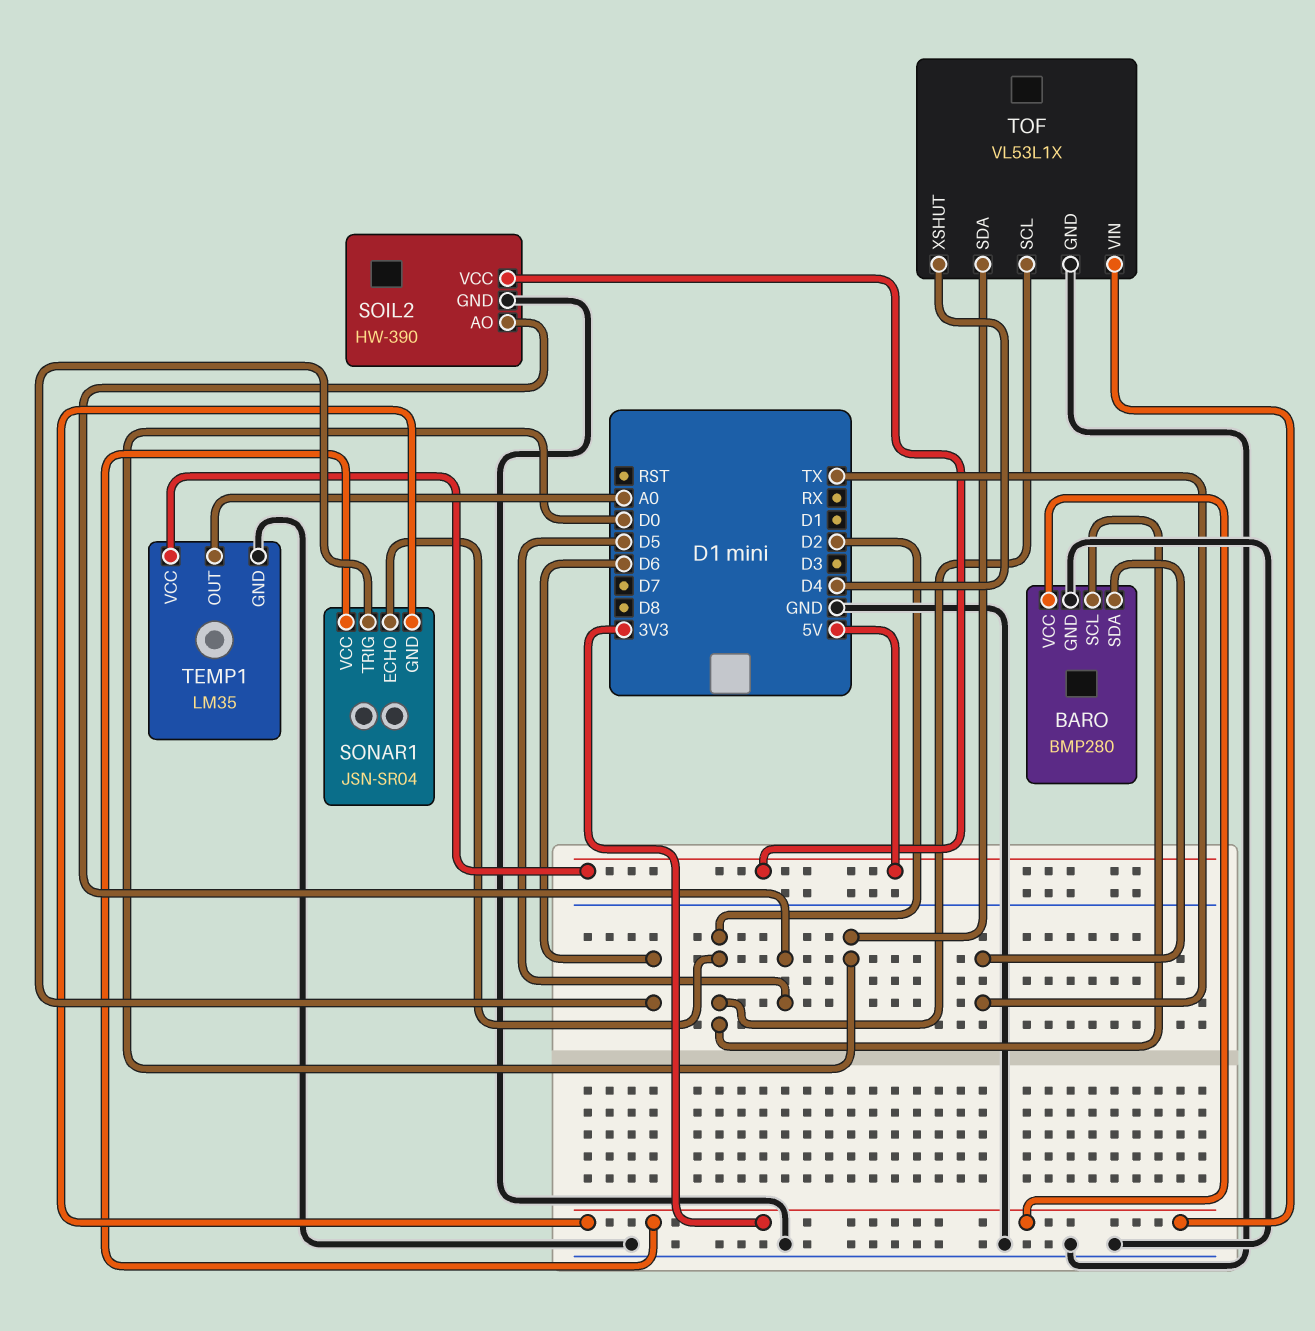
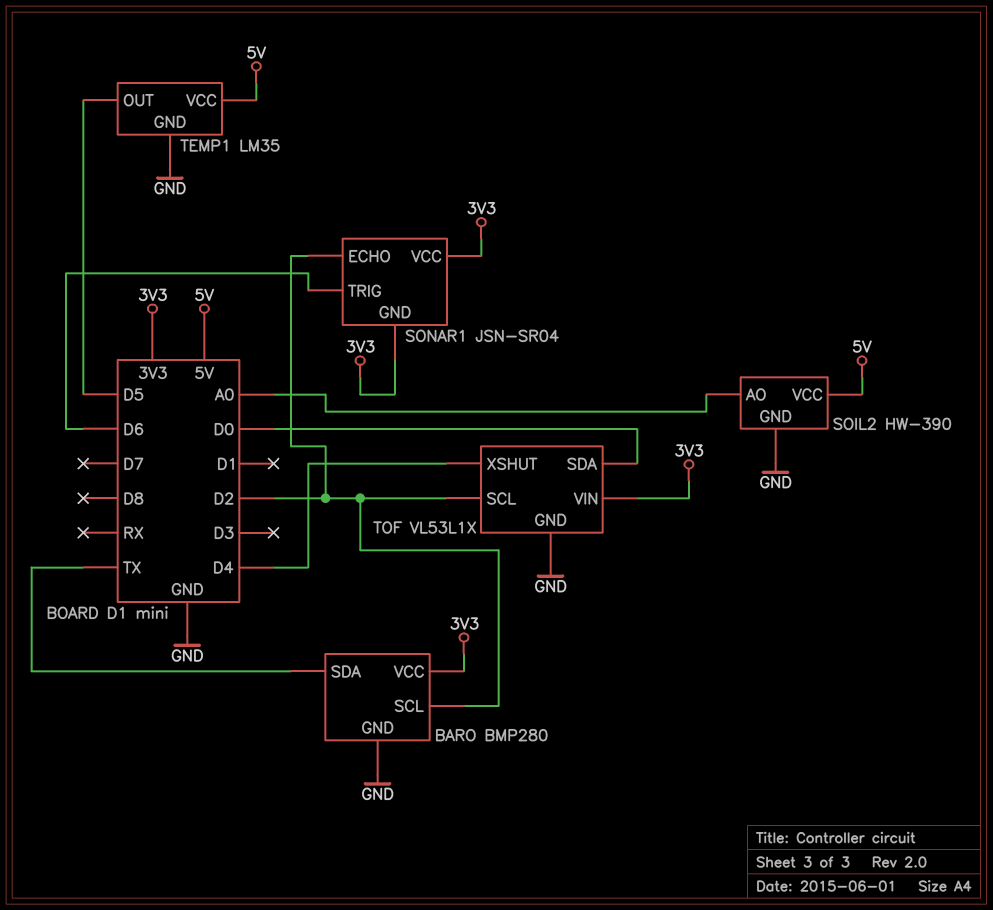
SOIL2 pin AO: D5 -> A0
TEMP1 pin OUT: A0 -> D5

